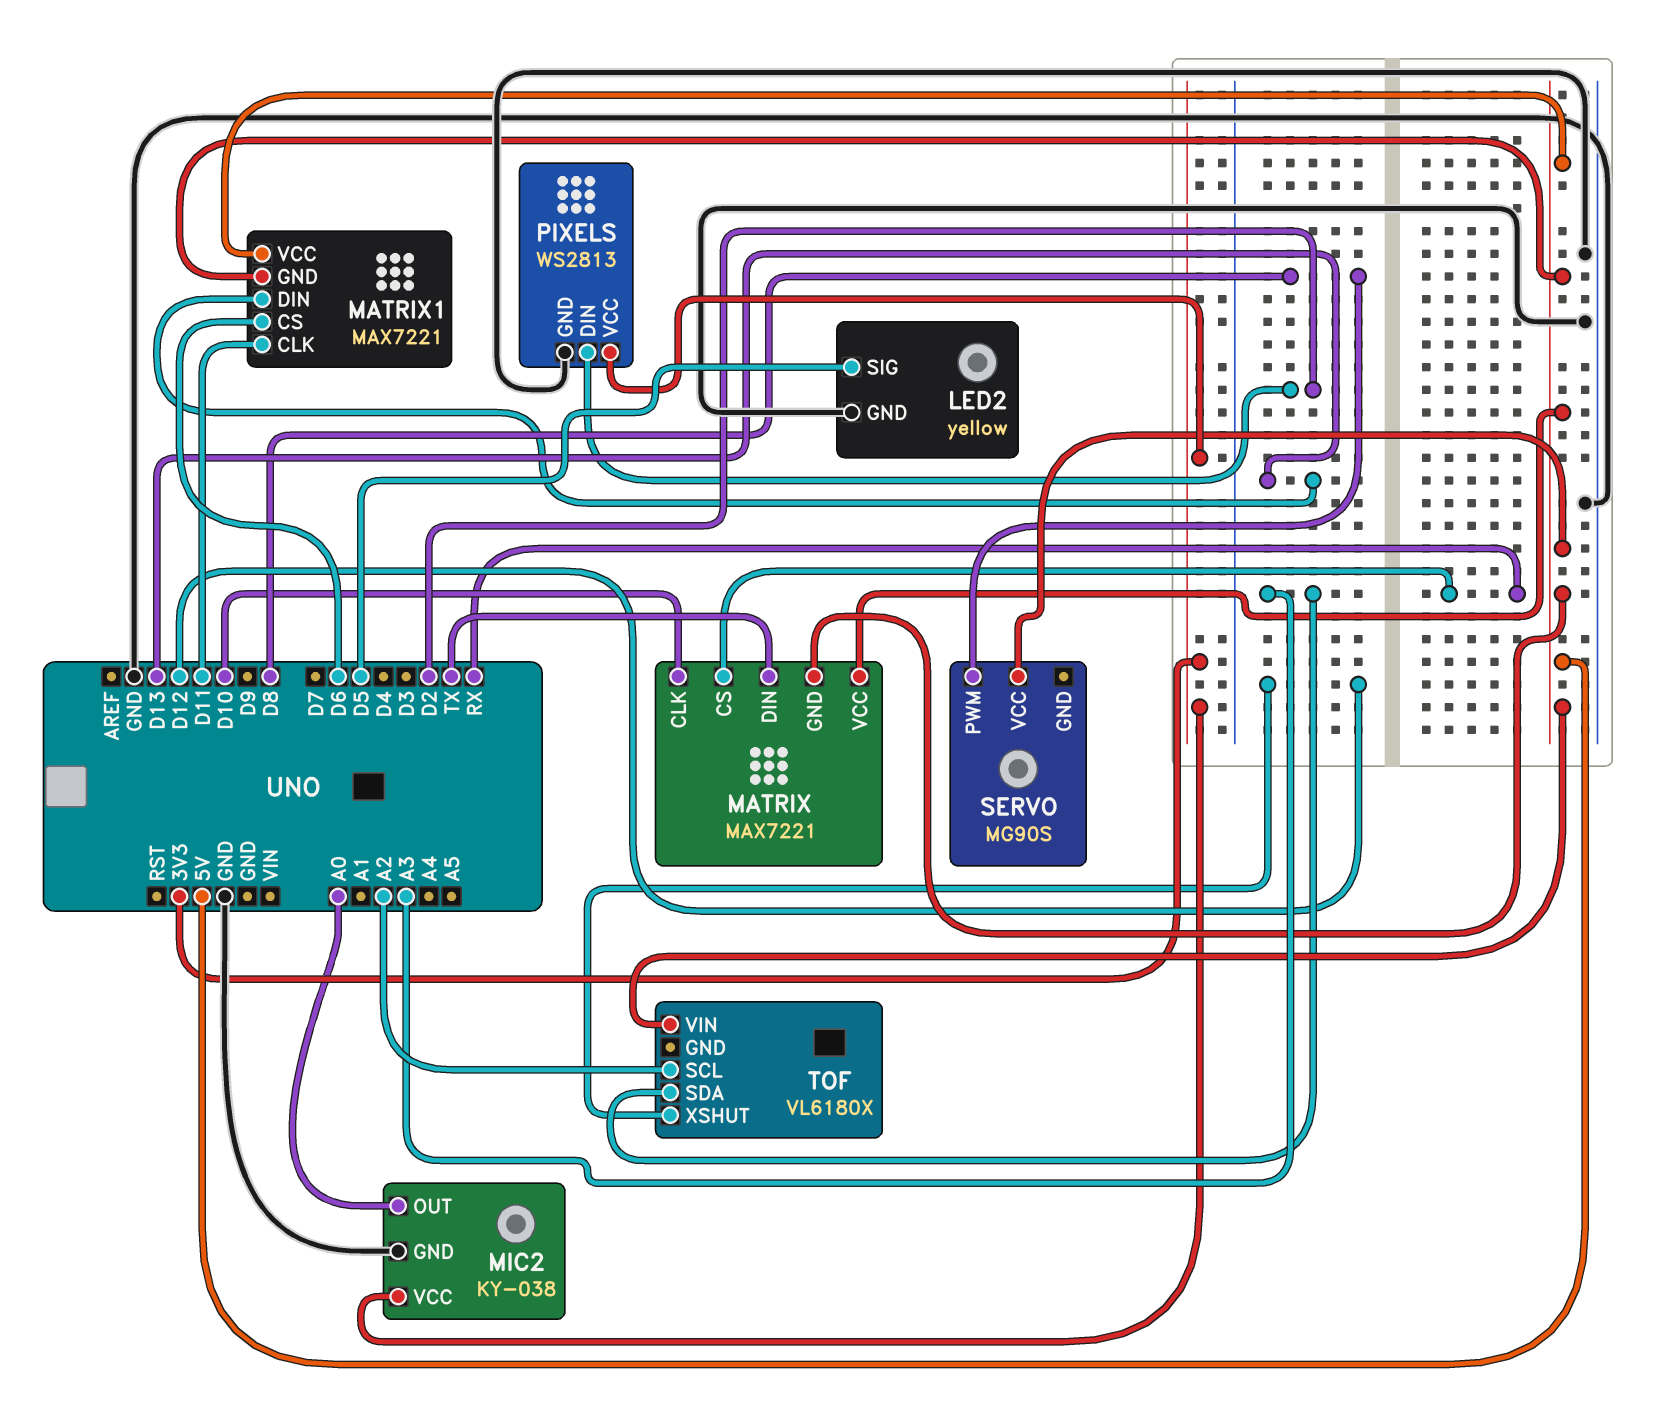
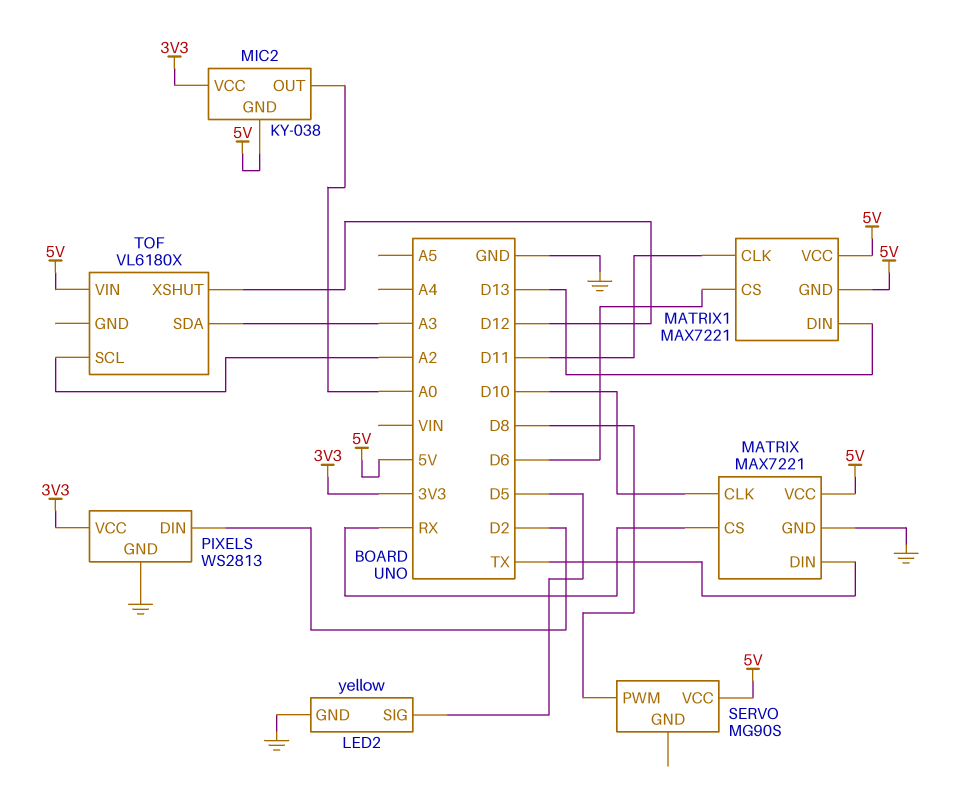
MATRIX pin GND: 5V -> GND
MIC2 pin GND: GND -> 5V

